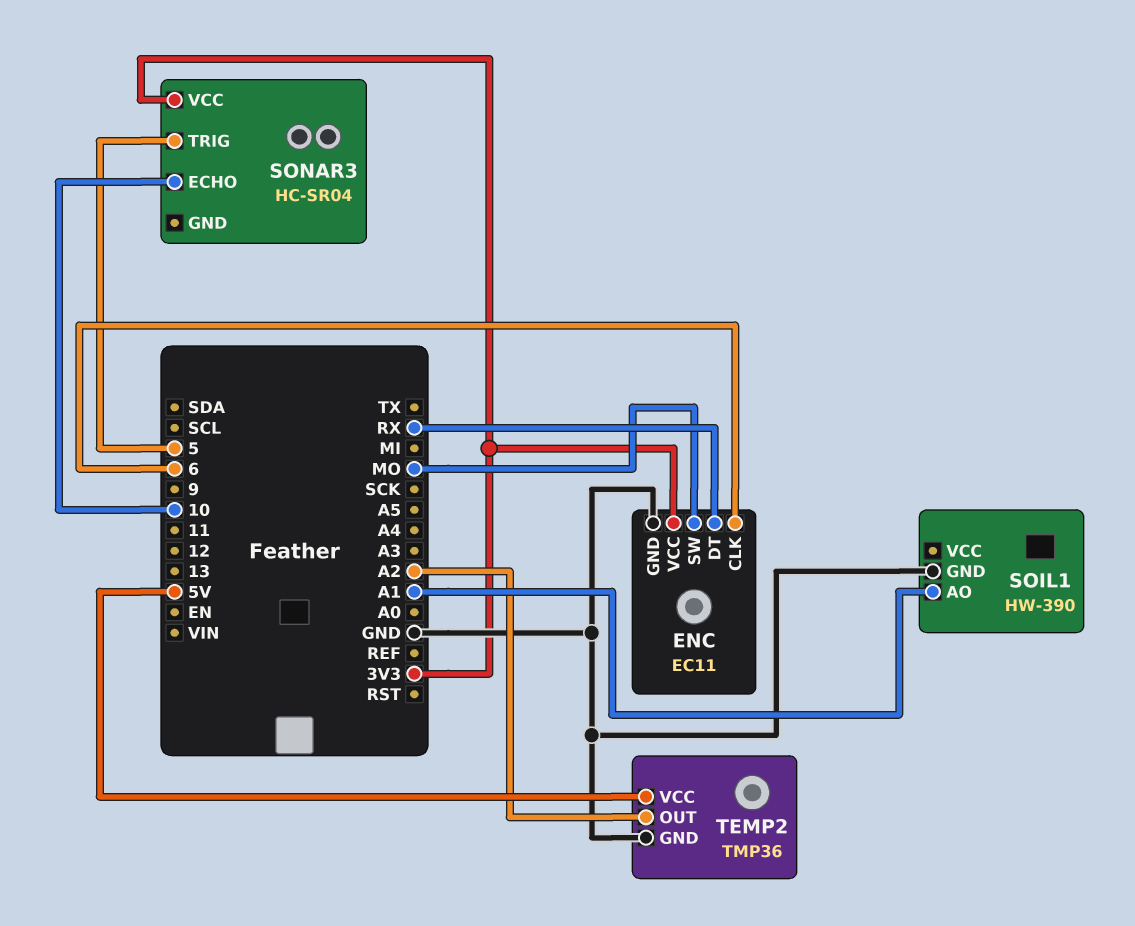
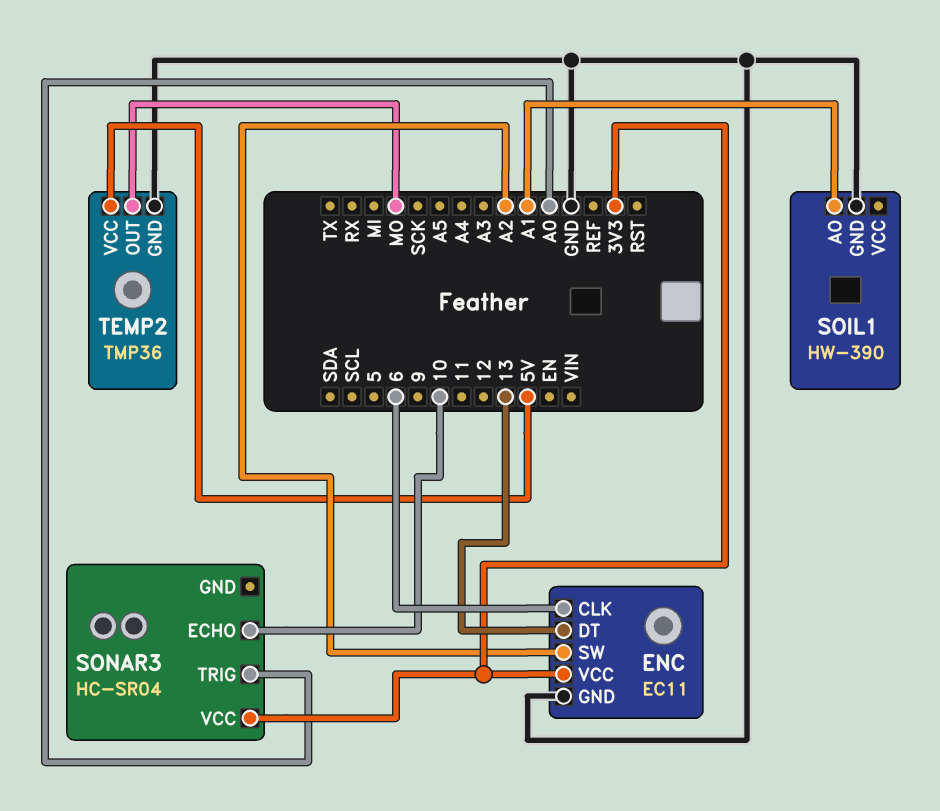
ENC pin DT: RX -> 13
ENC pin SW: MO -> A2
SONAR3 pin TRIG: 5 -> A0
TEMP2 pin OUT: A2 -> MO

